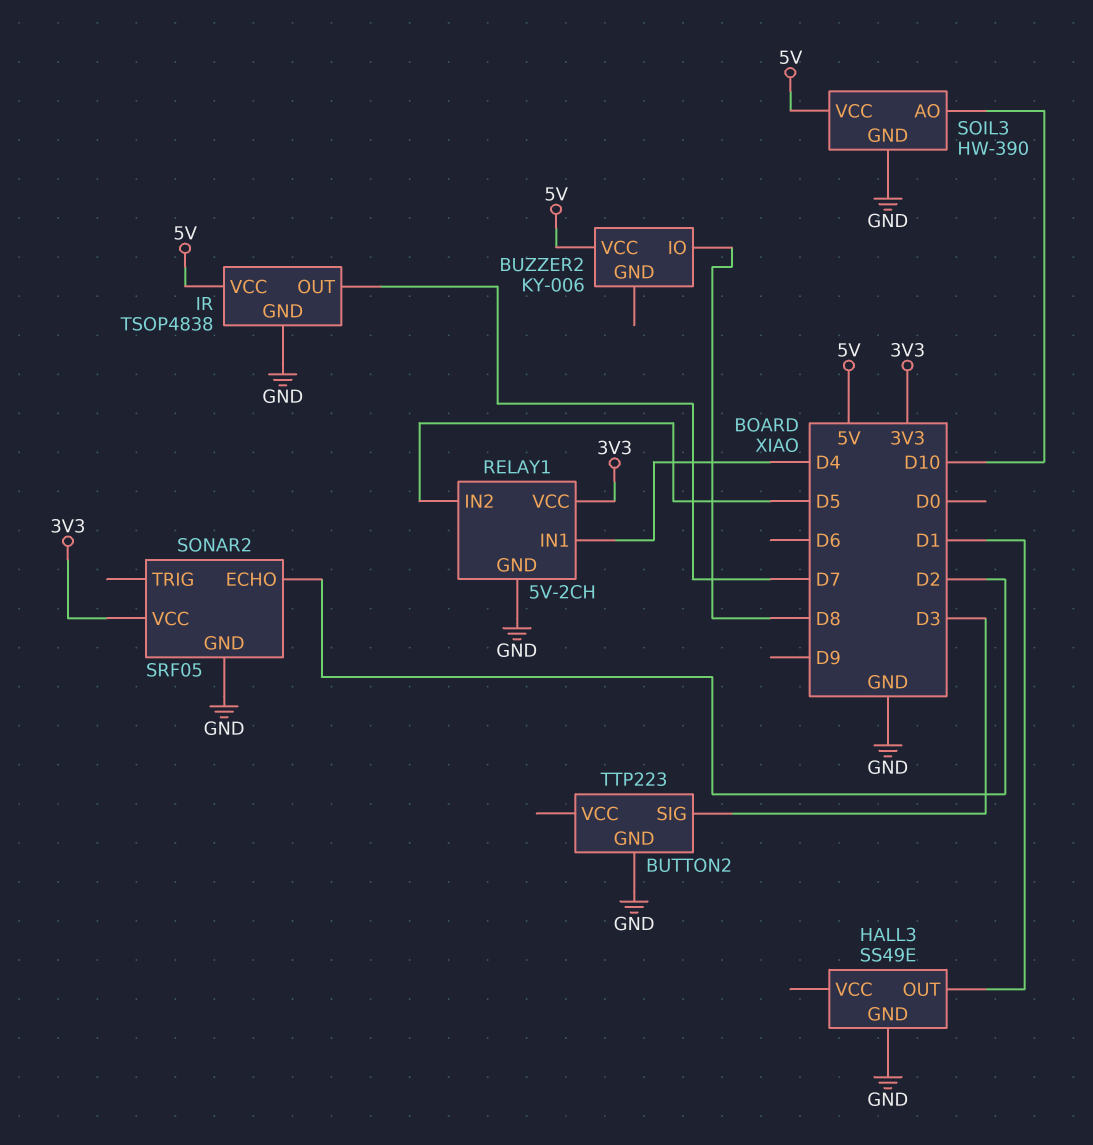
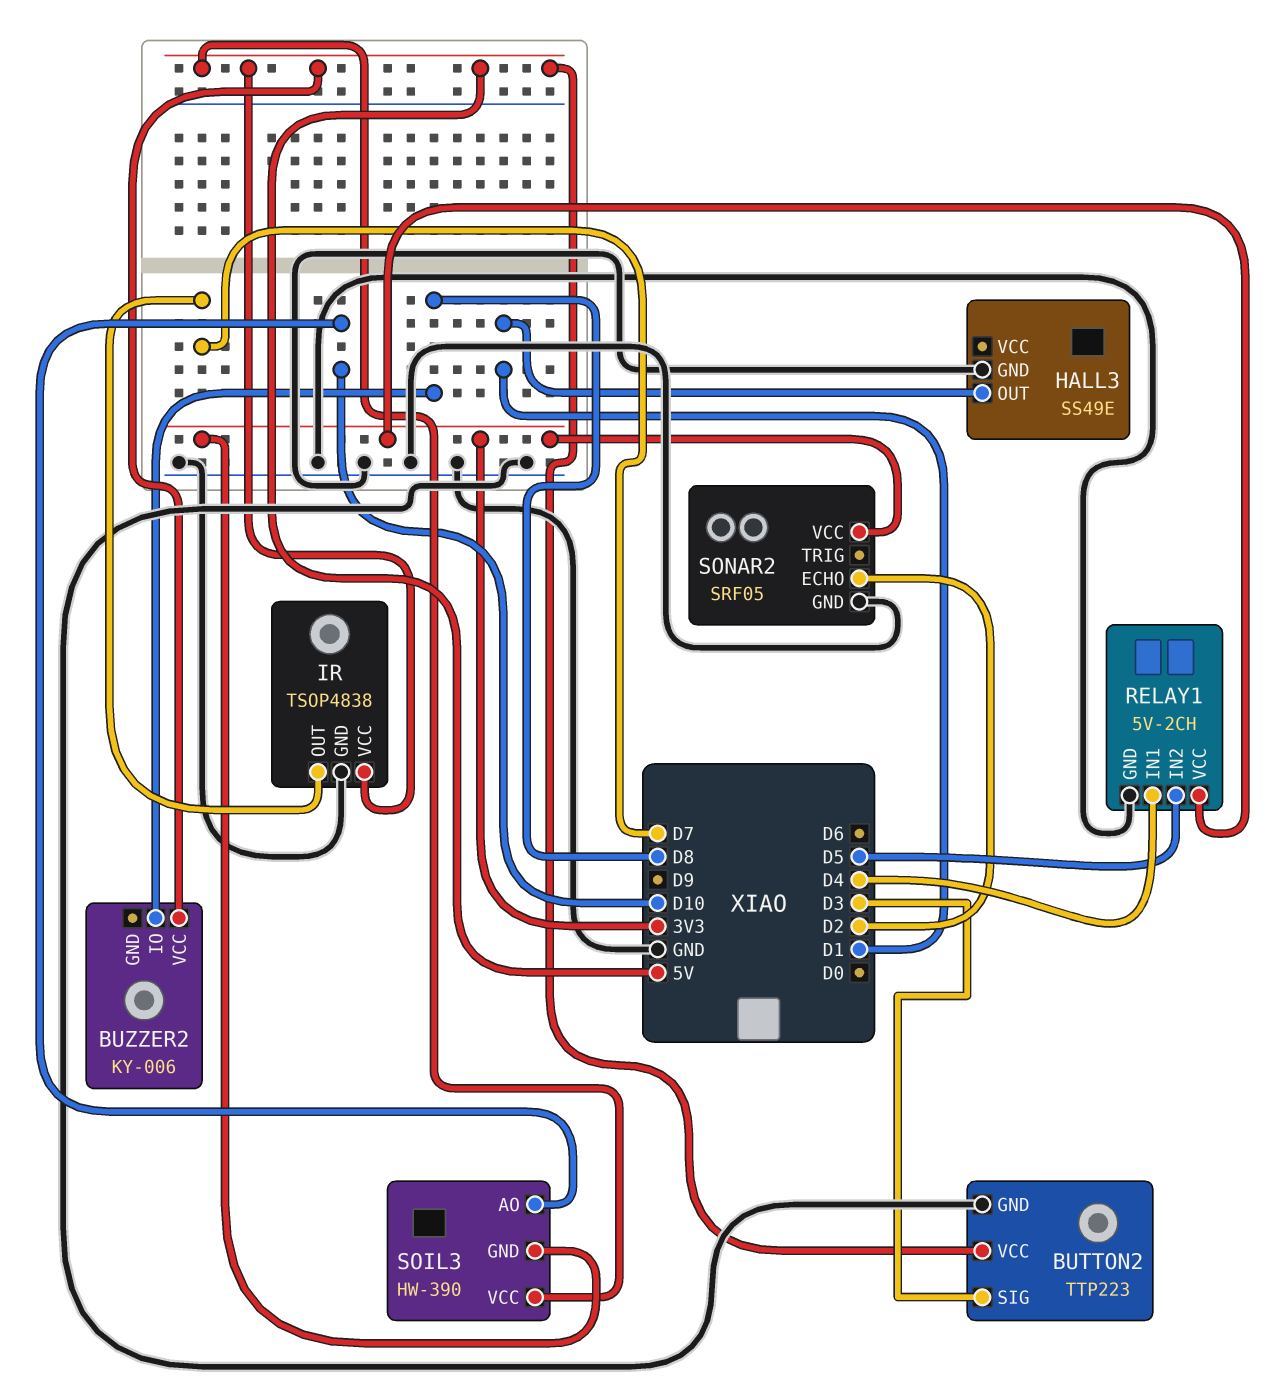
BUTTON2 pin VCC: none -> 5V
SOIL3 pin GND: GND -> 3V3

